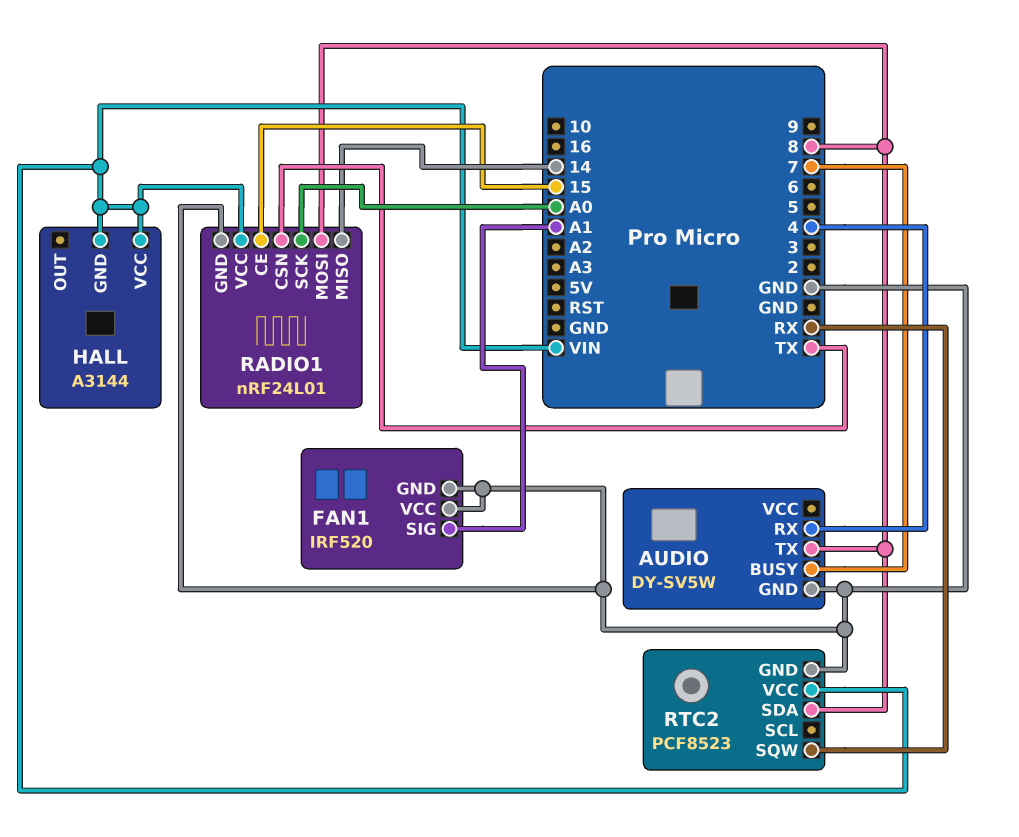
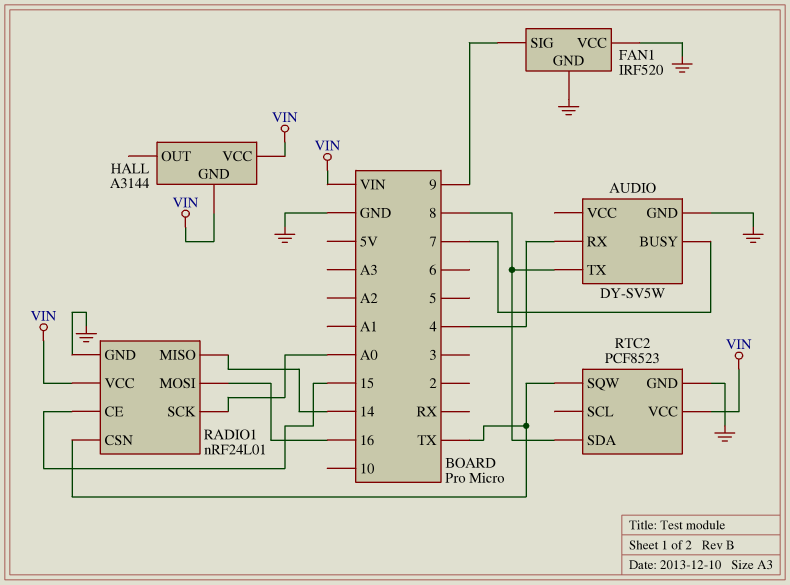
FAN1 pin SIG: A1 -> 9
RADIO1 pin MOSI: 8 -> 16
RTC2 pin SQW: RX -> TX

